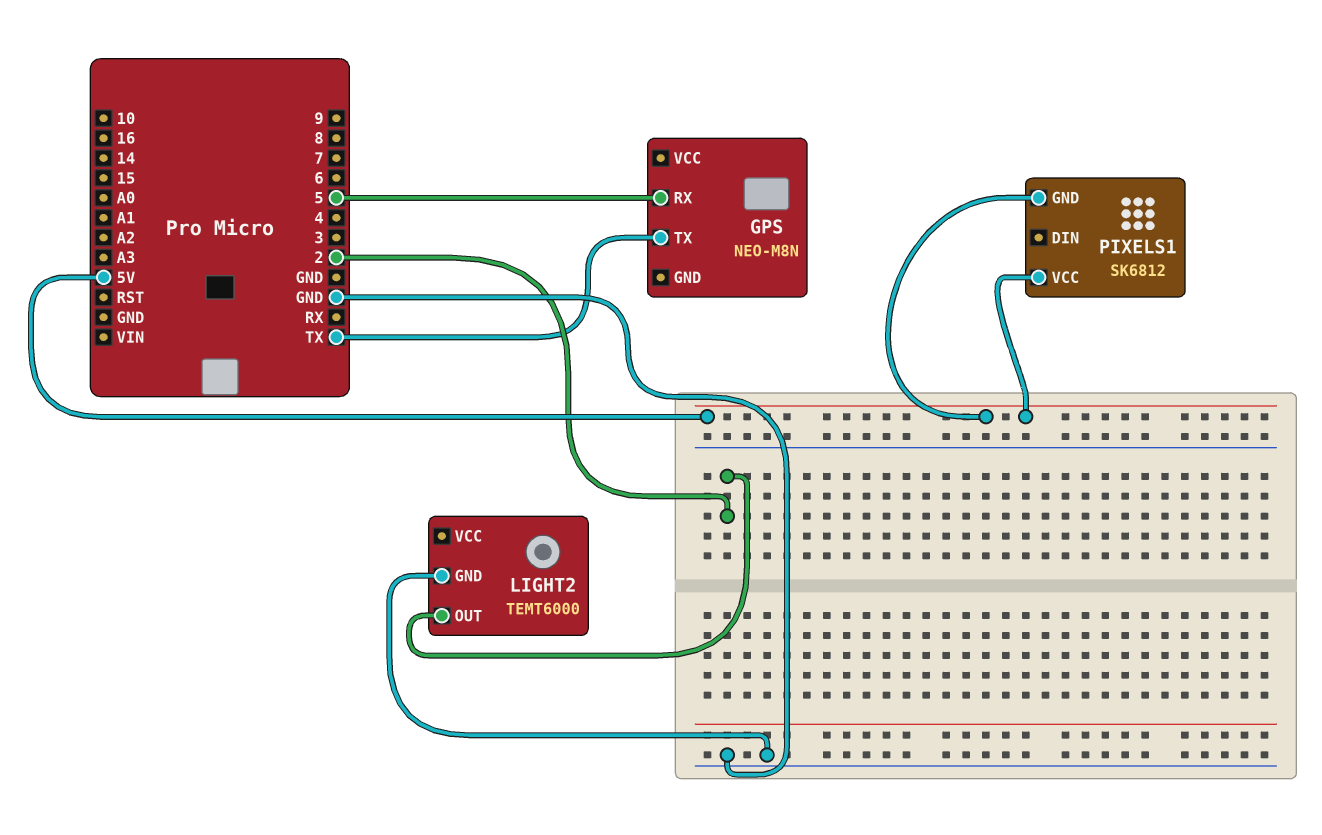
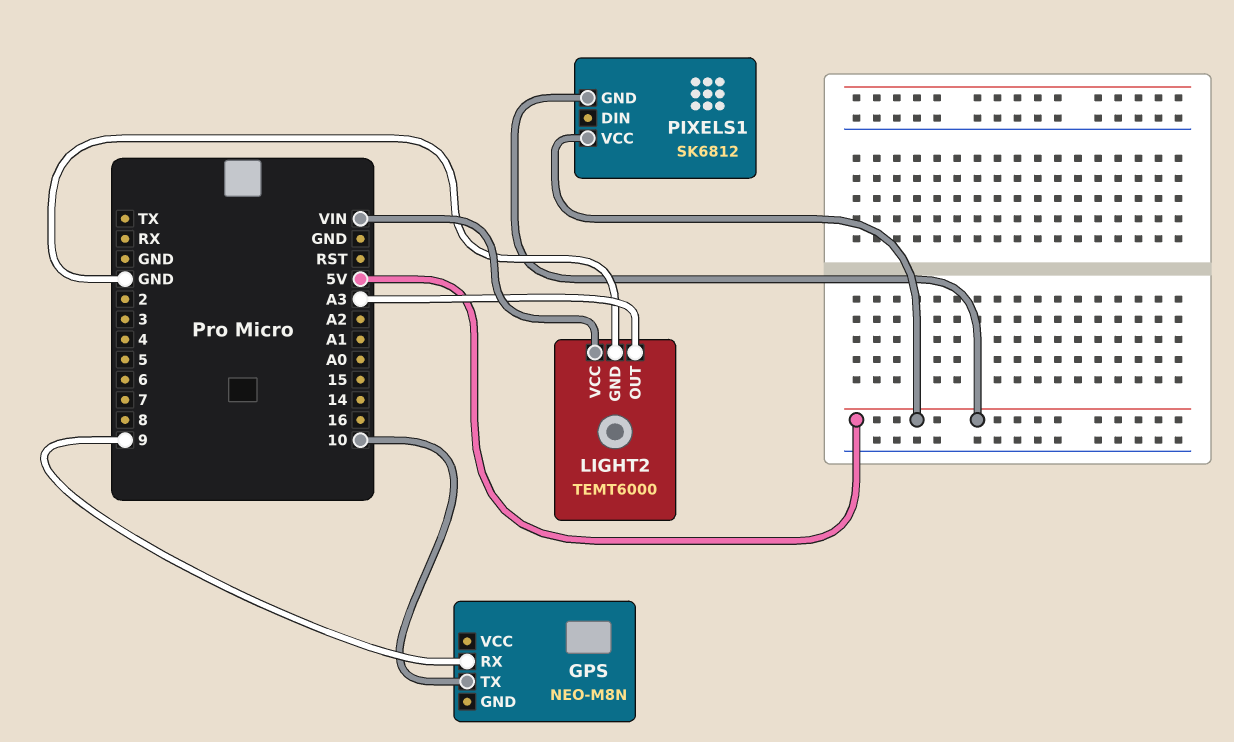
GPS pin RX: 5 -> 9
GPS pin TX: TX -> 10
LIGHT2 pin OUT: 2 -> A3
LIGHT2 pin VCC: none -> VIN

